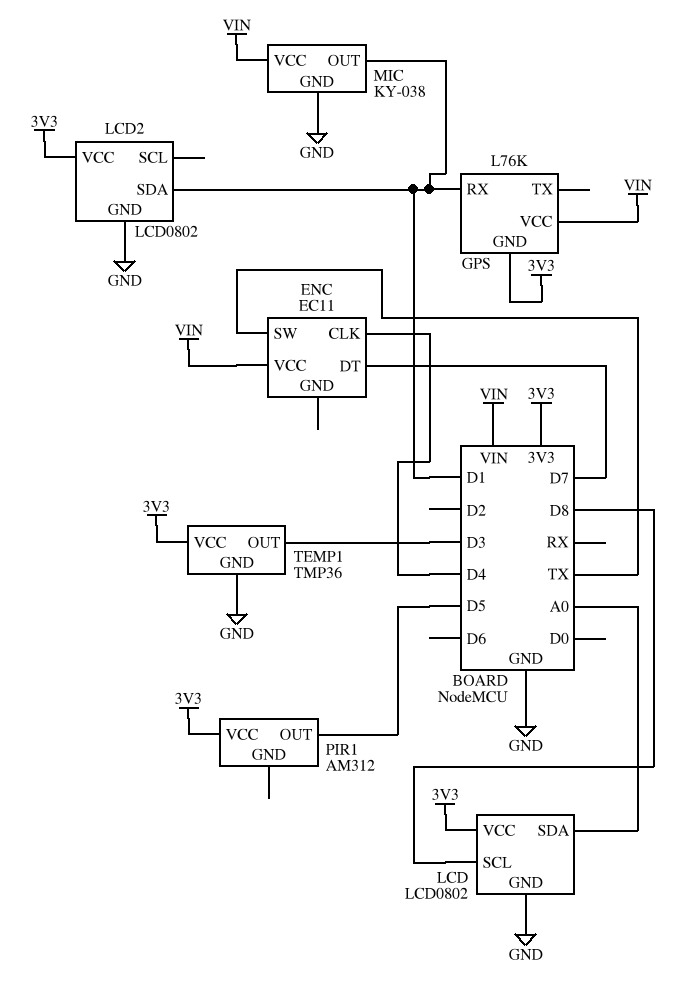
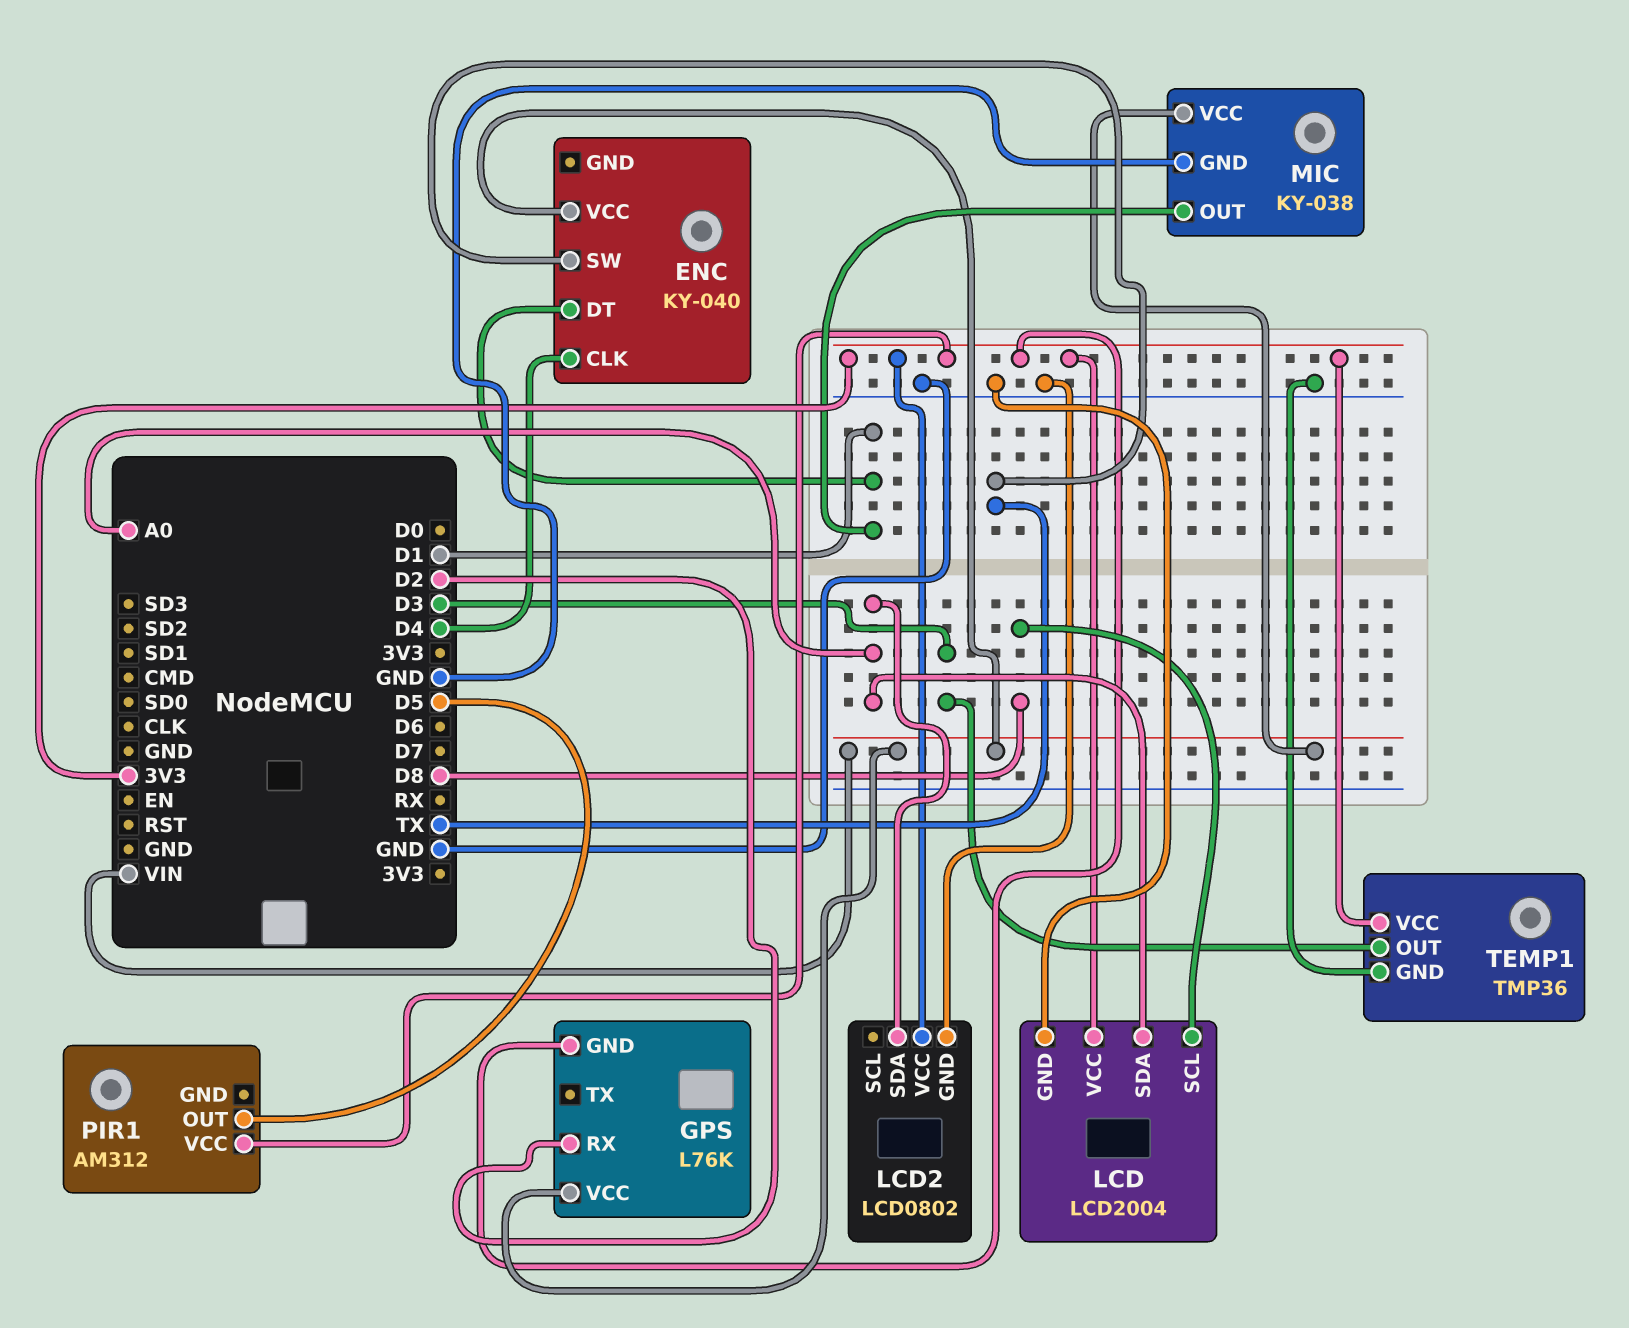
ENC: EC11 -> KY-040
ENC pin DT: D7 -> D1
GPS pin RX: D1 -> D2
LCD: LCD0802 -> LCD2004
LCD2 pin SDA: D1 -> A0

